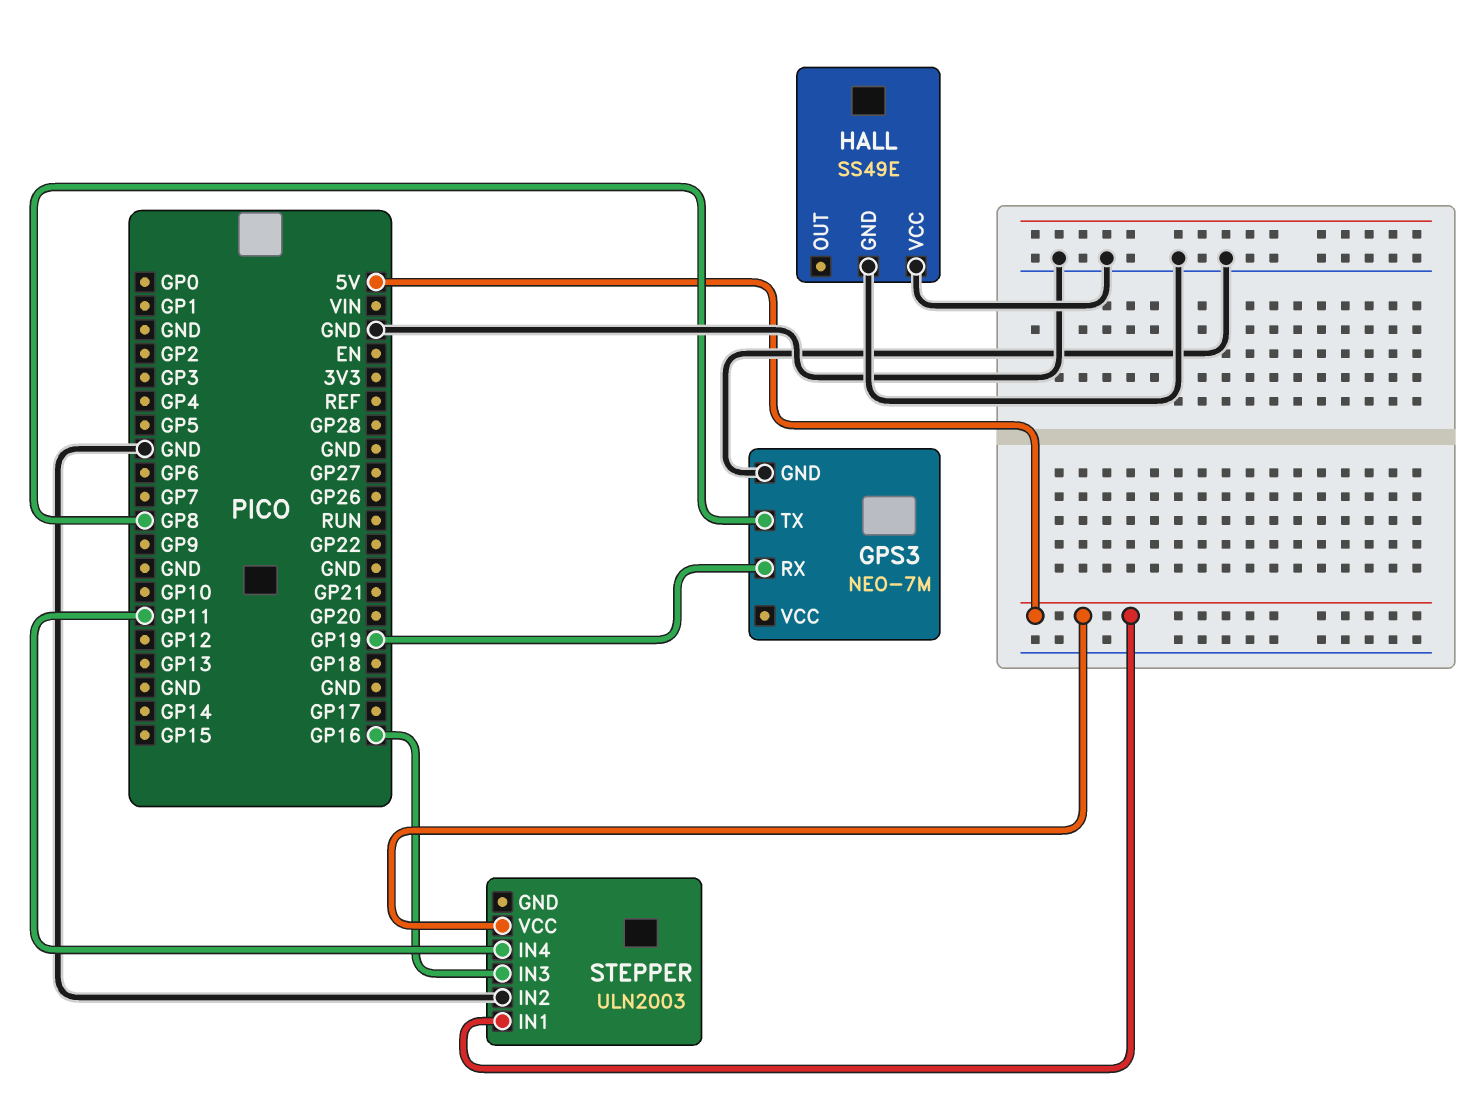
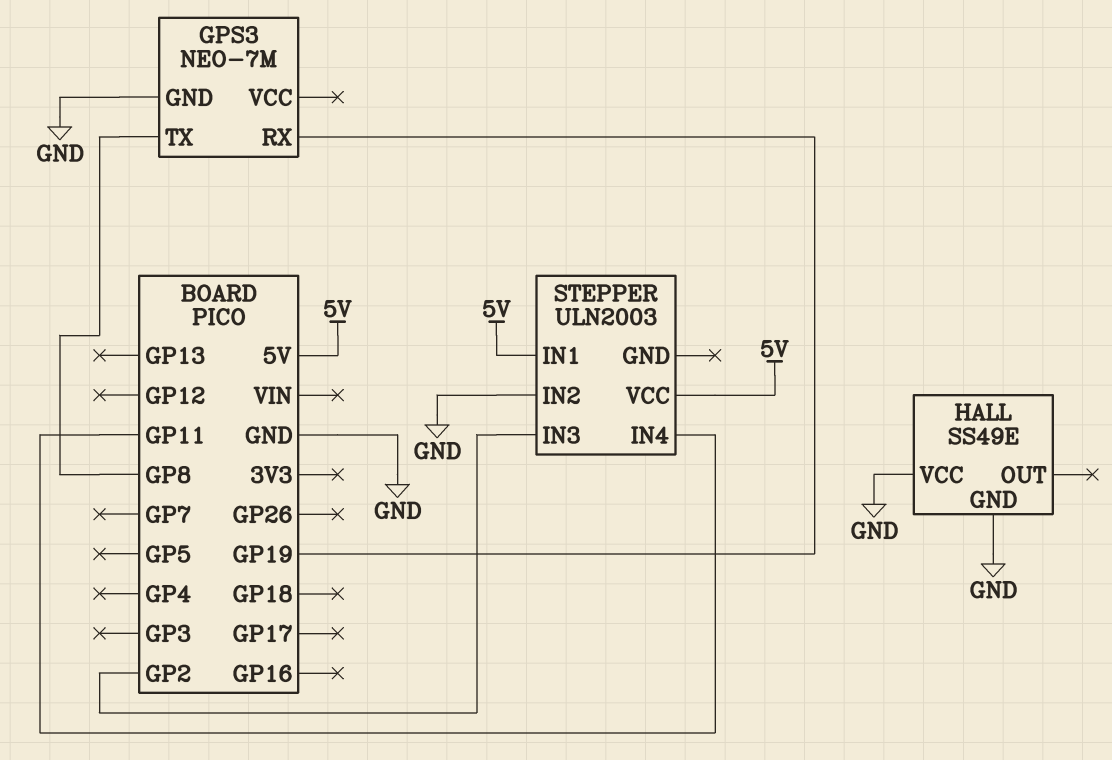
STEPPER pin IN3: GP16 -> GP2

